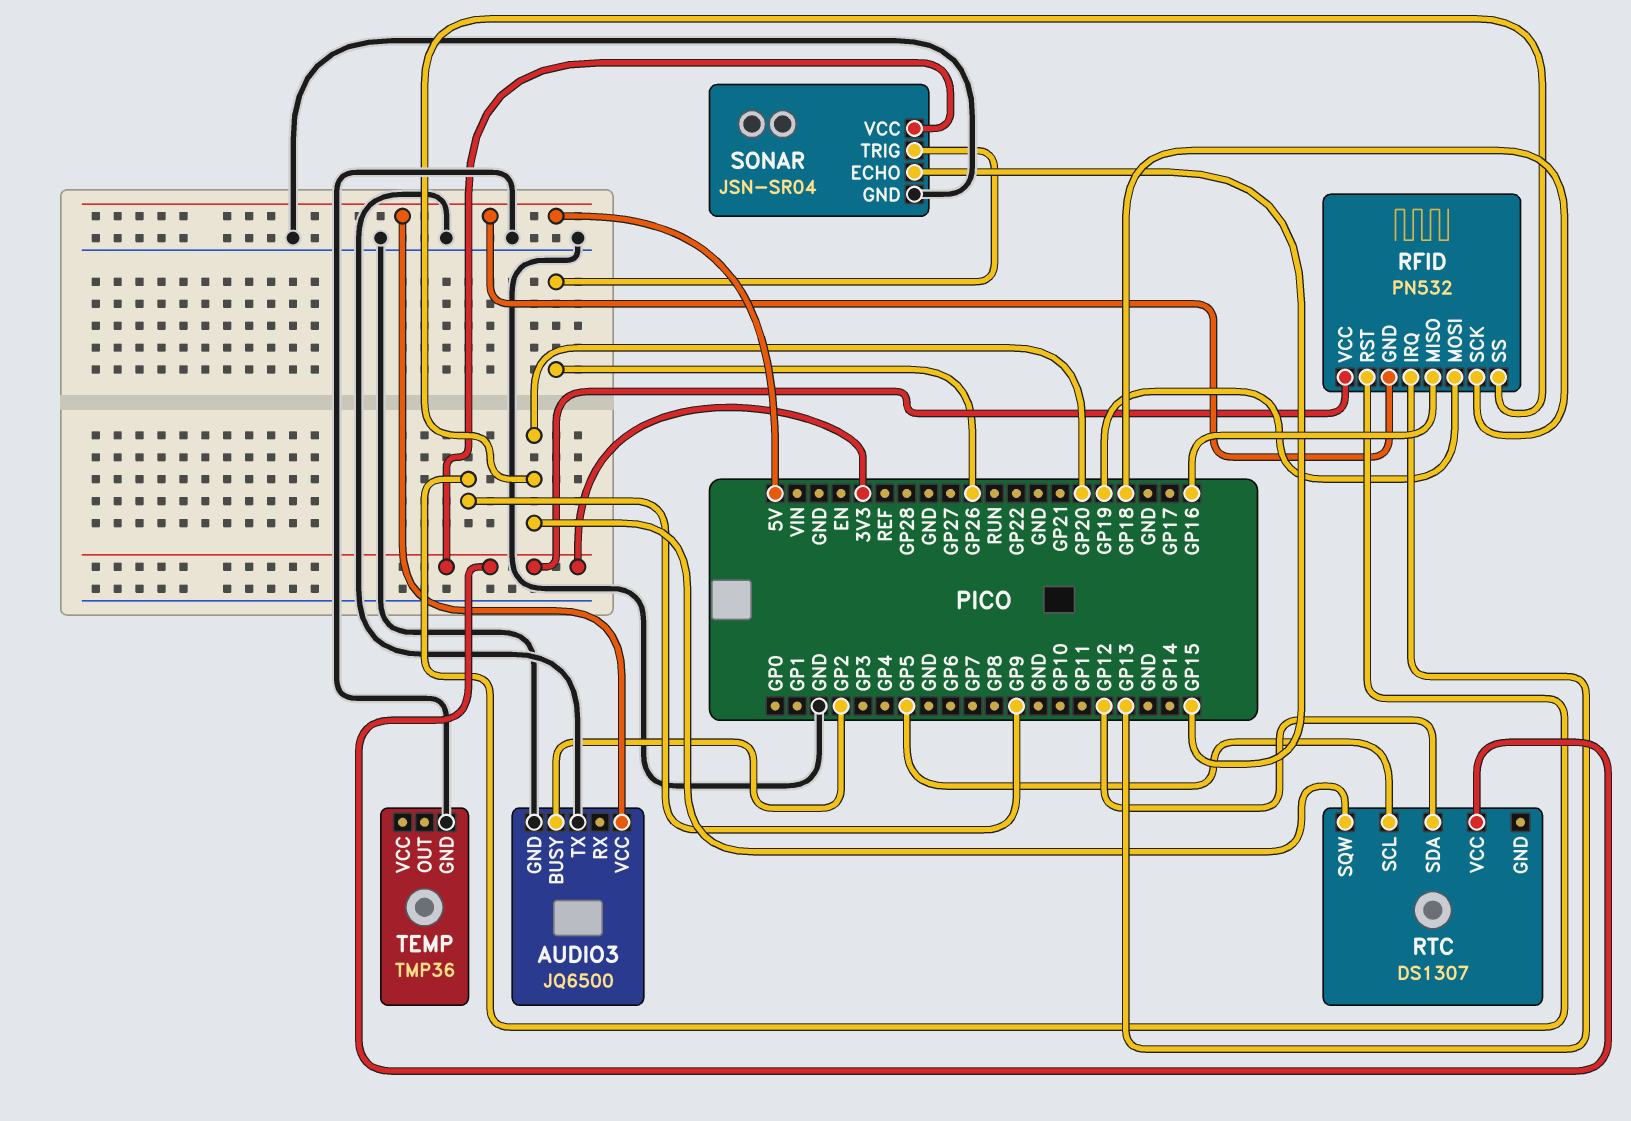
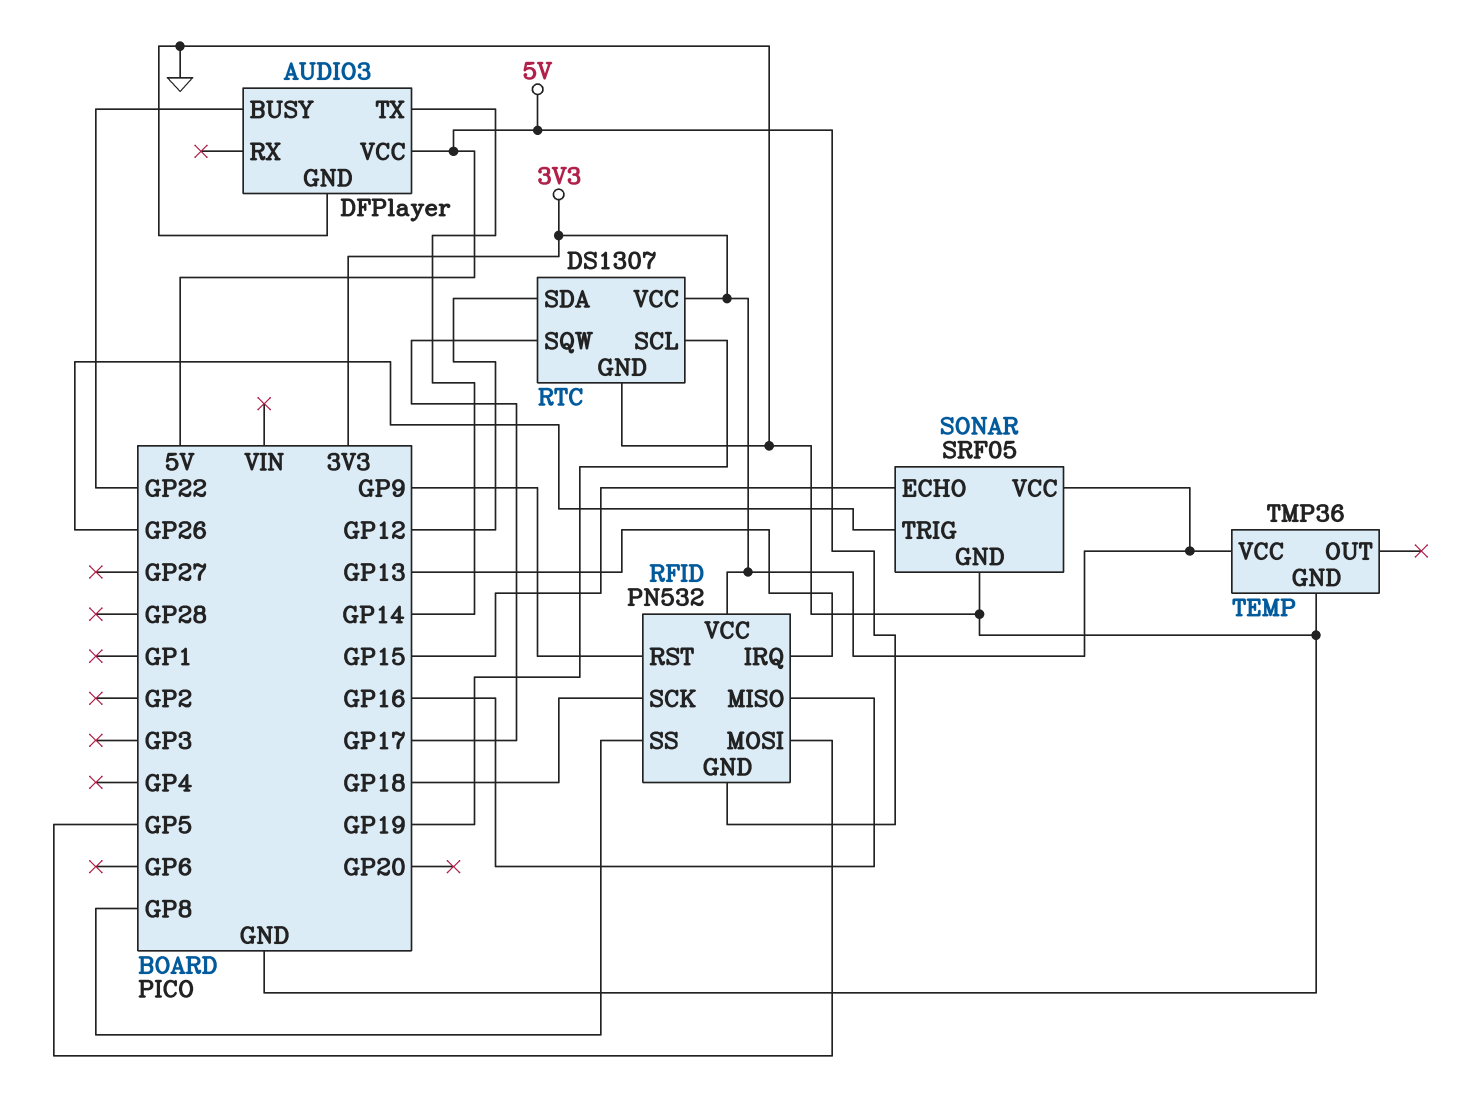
AUDIO3: JQ6500 -> DFPlayer
AUDIO3 pin BUSY: GP2 -> GP22
AUDIO3 pin TX: GND -> GP14
RFID pin MOSI: GP19 -> GP5
RFID pin SS: GP20 -> GP8
RTC pin GND: none -> GND
RTC pin SCL: GP5 -> GP19
RTC pin SQW: GP20 -> GP17
SONAR: JSN-SR04 -> SRF05
TEMP pin VCC: none -> 3V3

